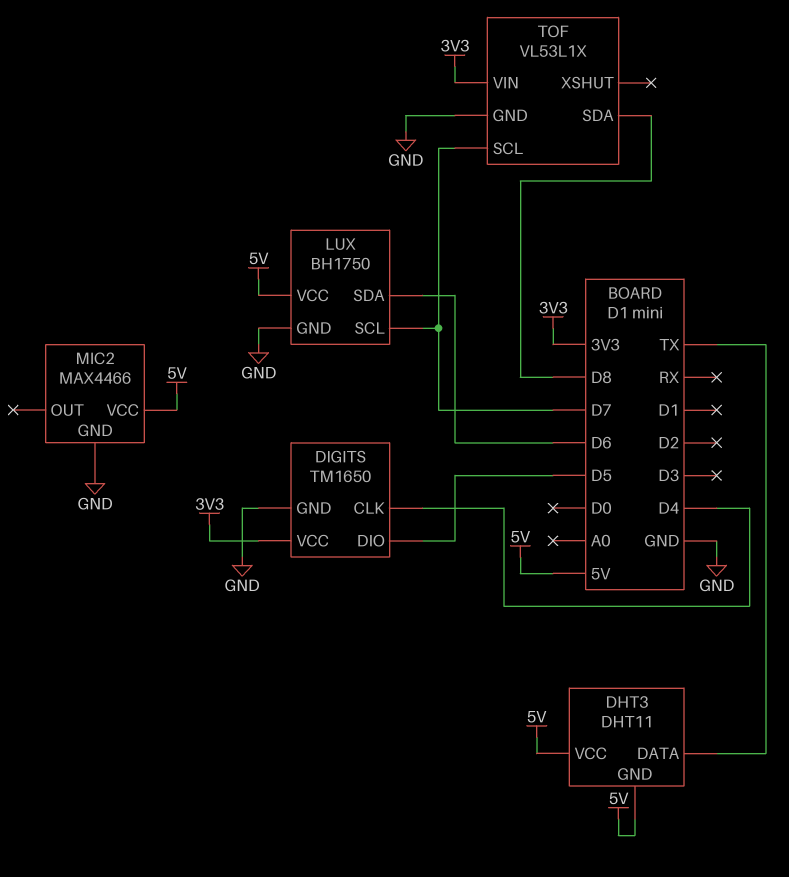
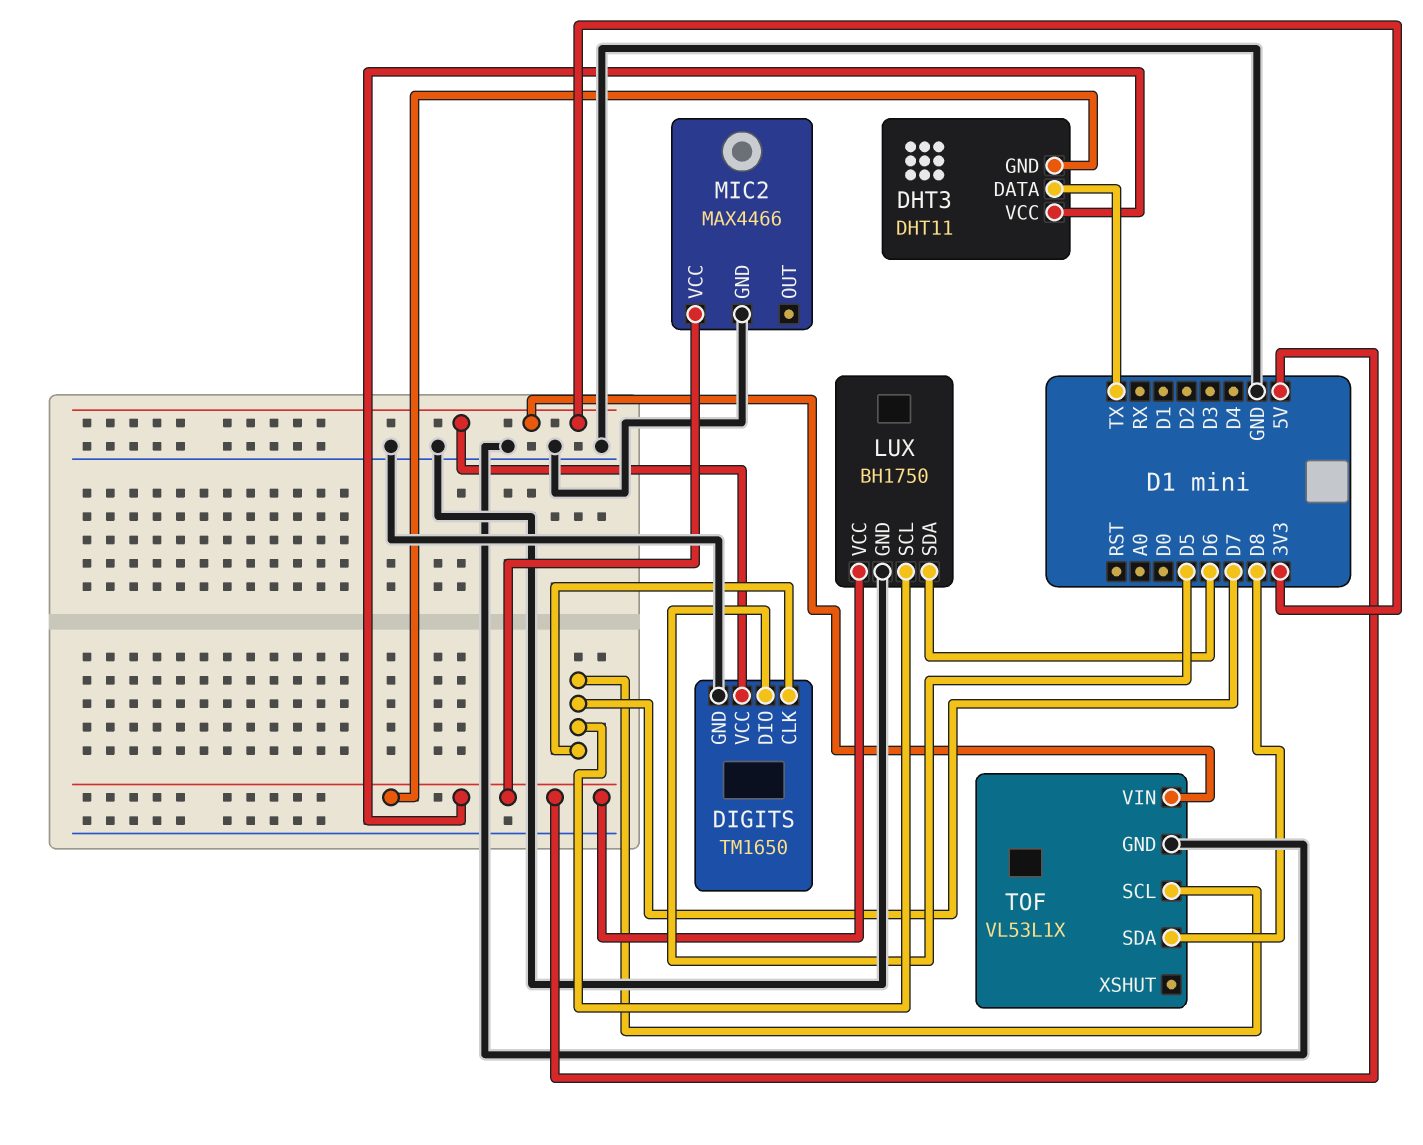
DIGITS pin CLK: D4 -> D7

